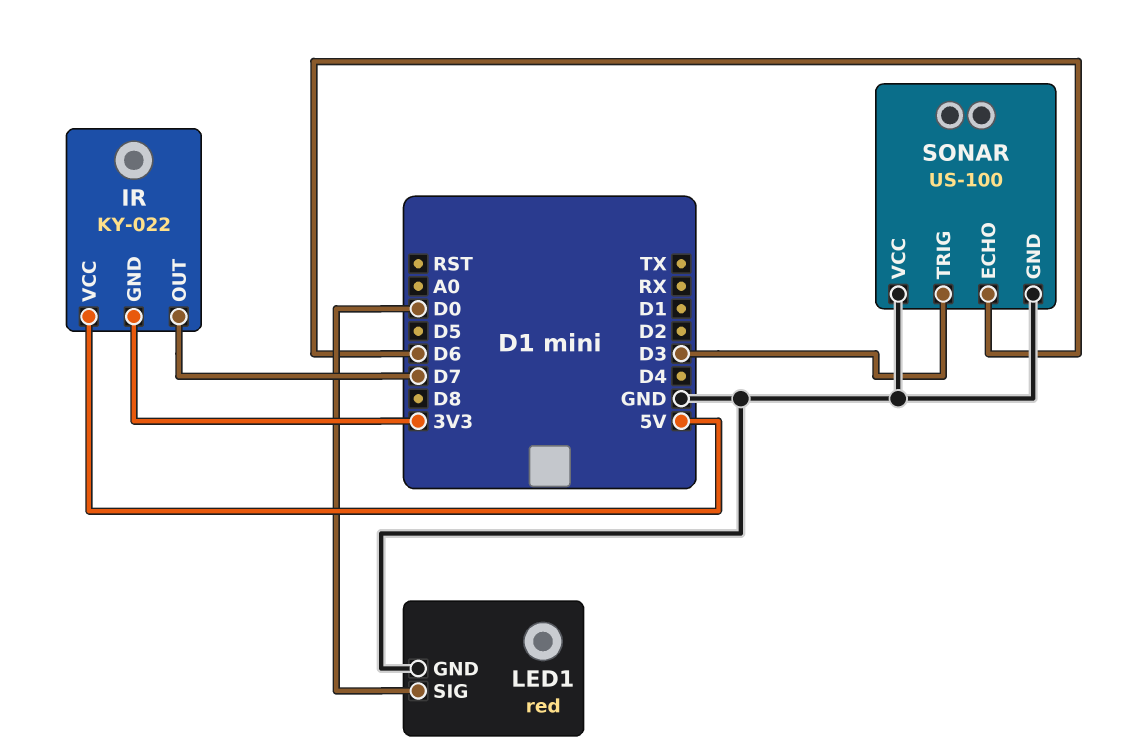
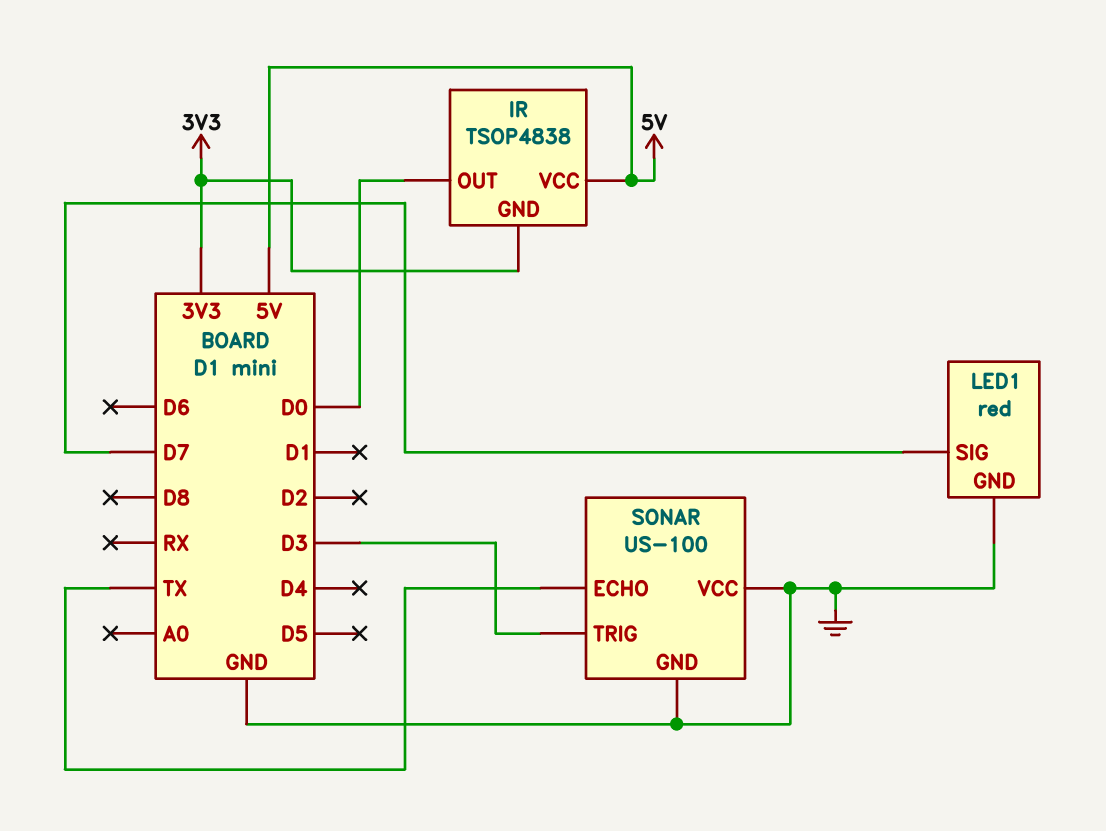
IR: KY-022 -> TSOP4838
IR pin OUT: D7 -> D0
LED1 pin SIG: D0 -> D7
SONAR pin ECHO: D6 -> TX

